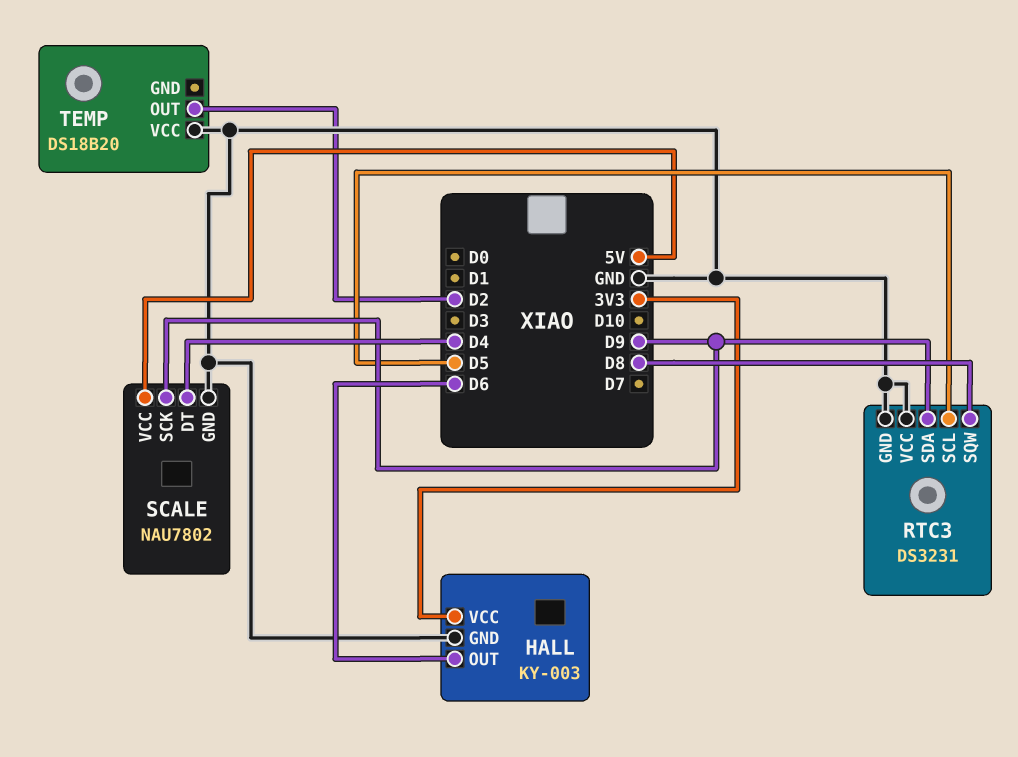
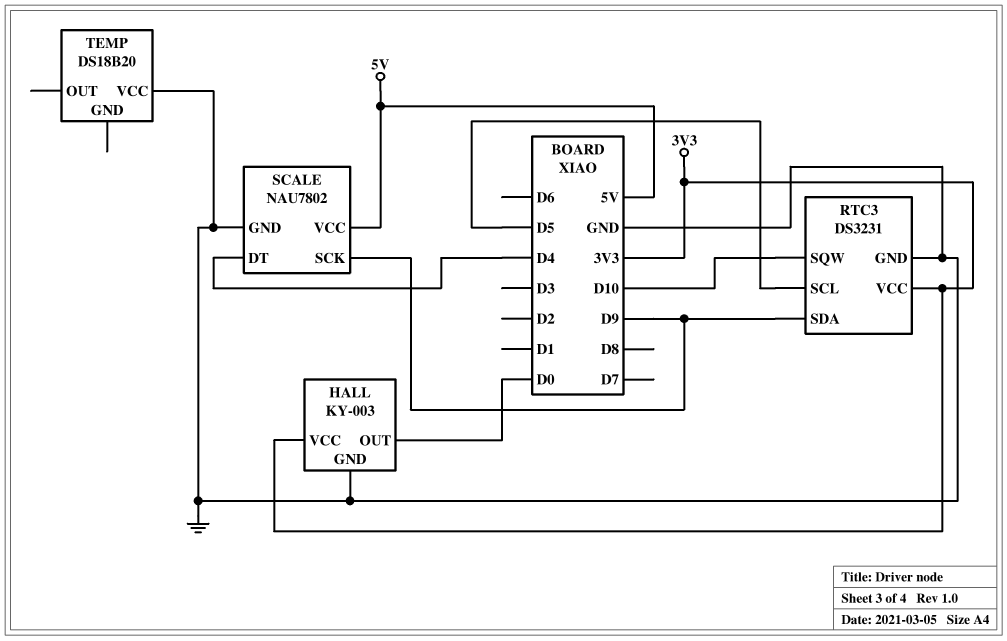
HALL pin OUT: D6 -> D0
RTC3 pin SQW: D8 -> D10
RTC3 pin VCC: GND -> 3V3
TEMP pin OUT: D2 -> none

